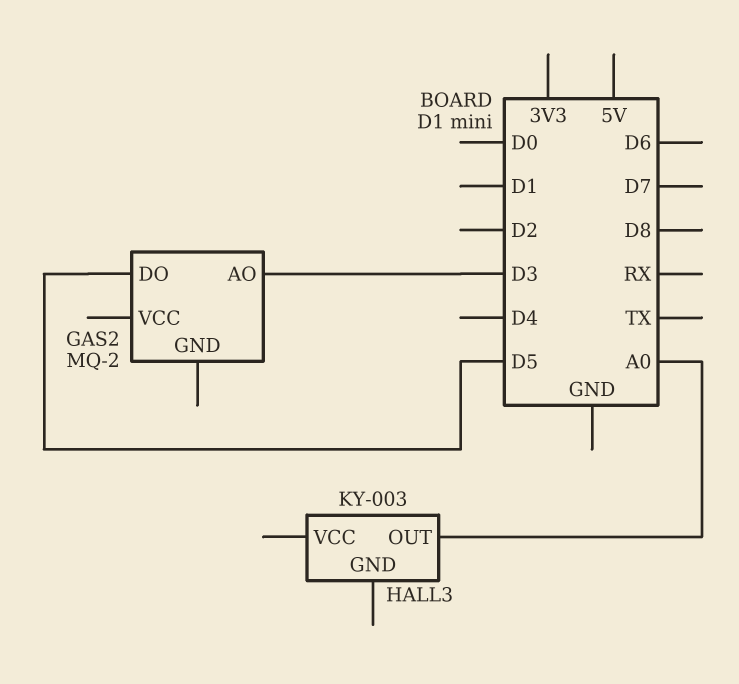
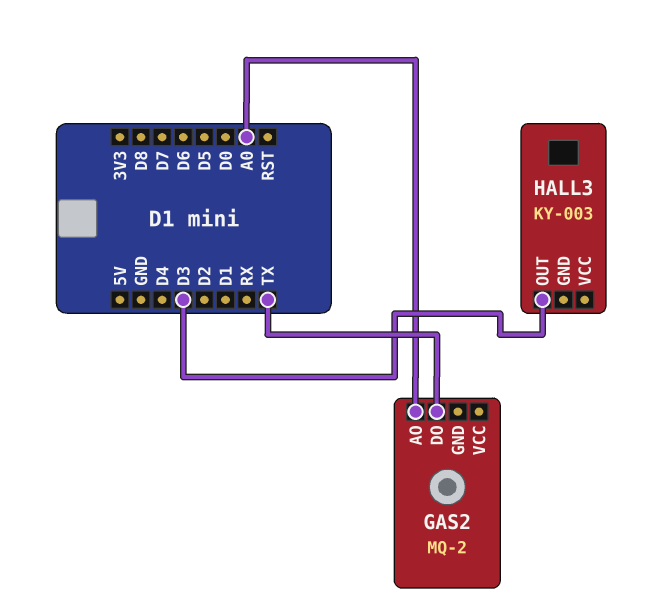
GAS2 pin AO: D3 -> A0
GAS2 pin DO: D5 -> TX
HALL3 pin OUT: A0 -> D3

